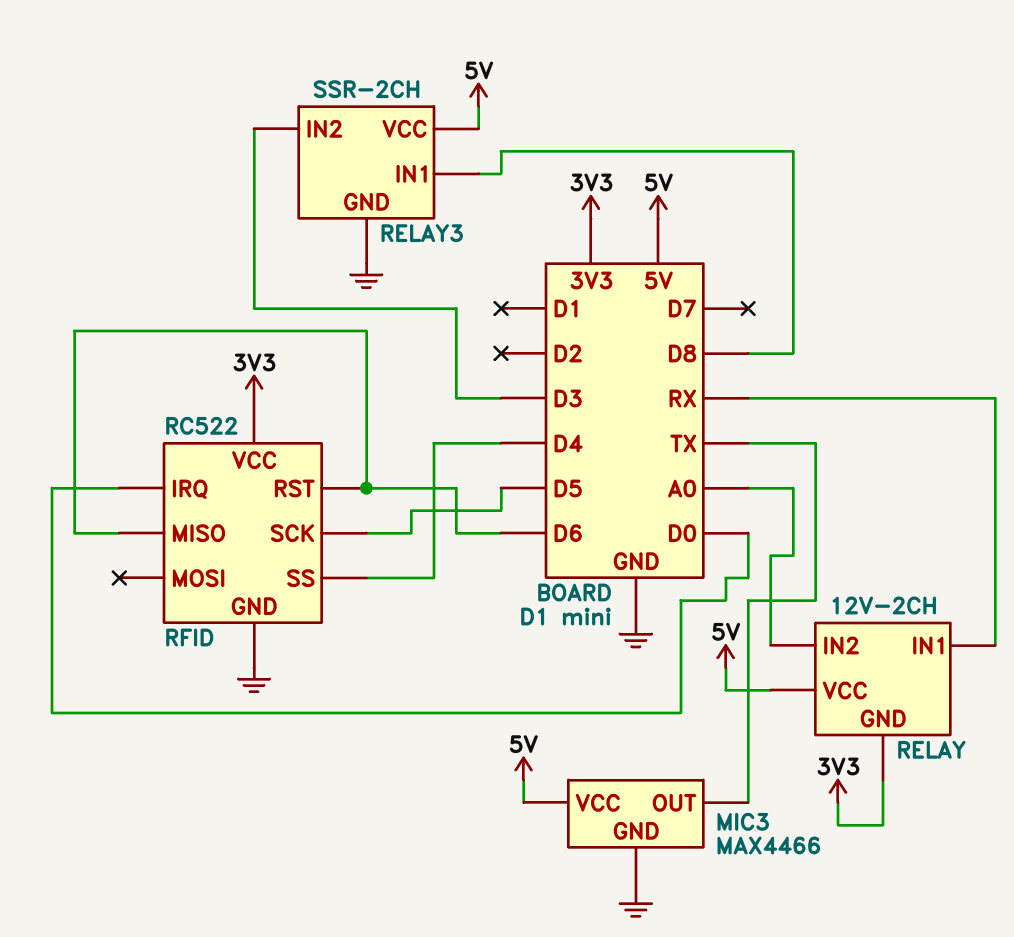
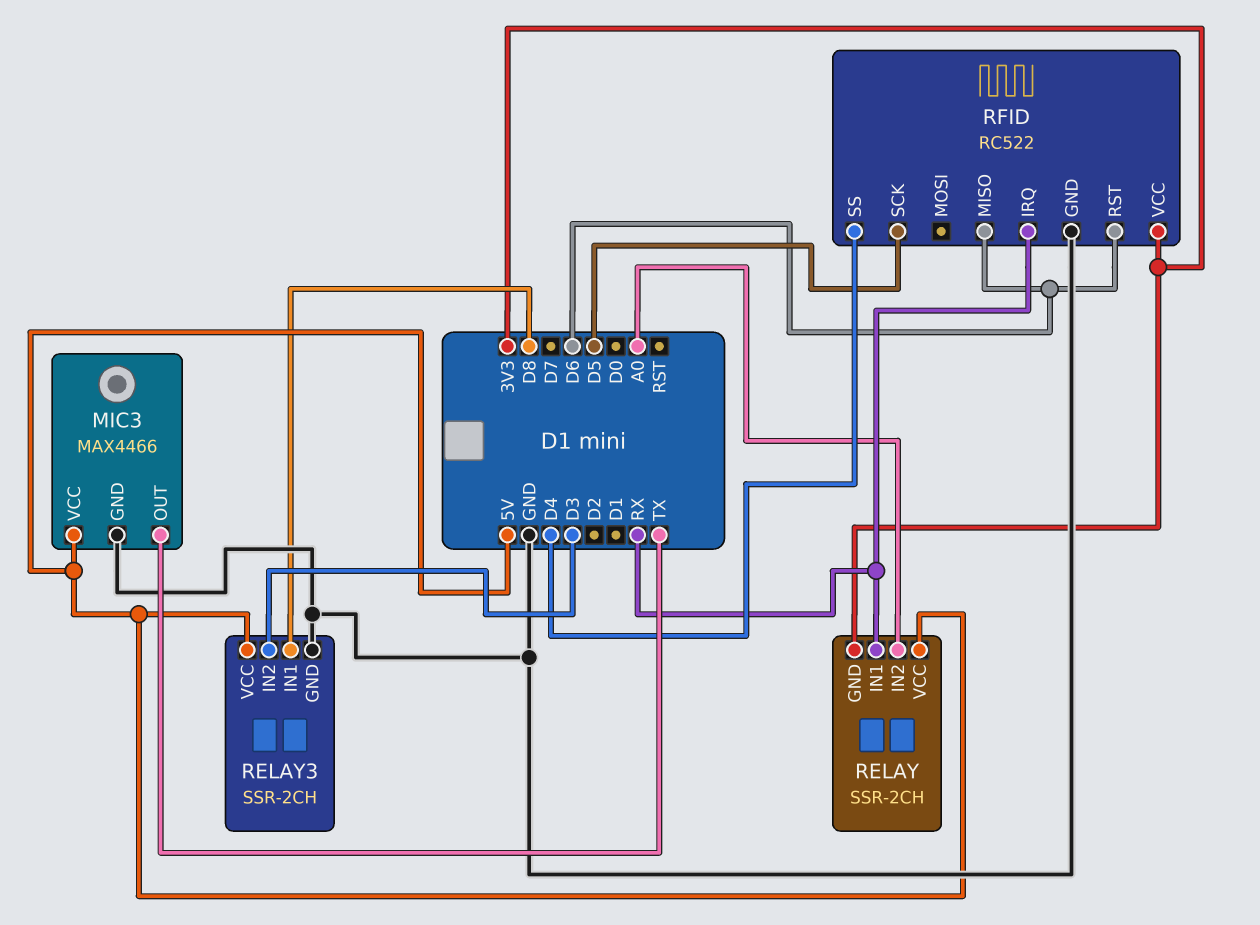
RELAY: 12V-2CH -> SSR-2CH
RFID pin IRQ: D0 -> RX

